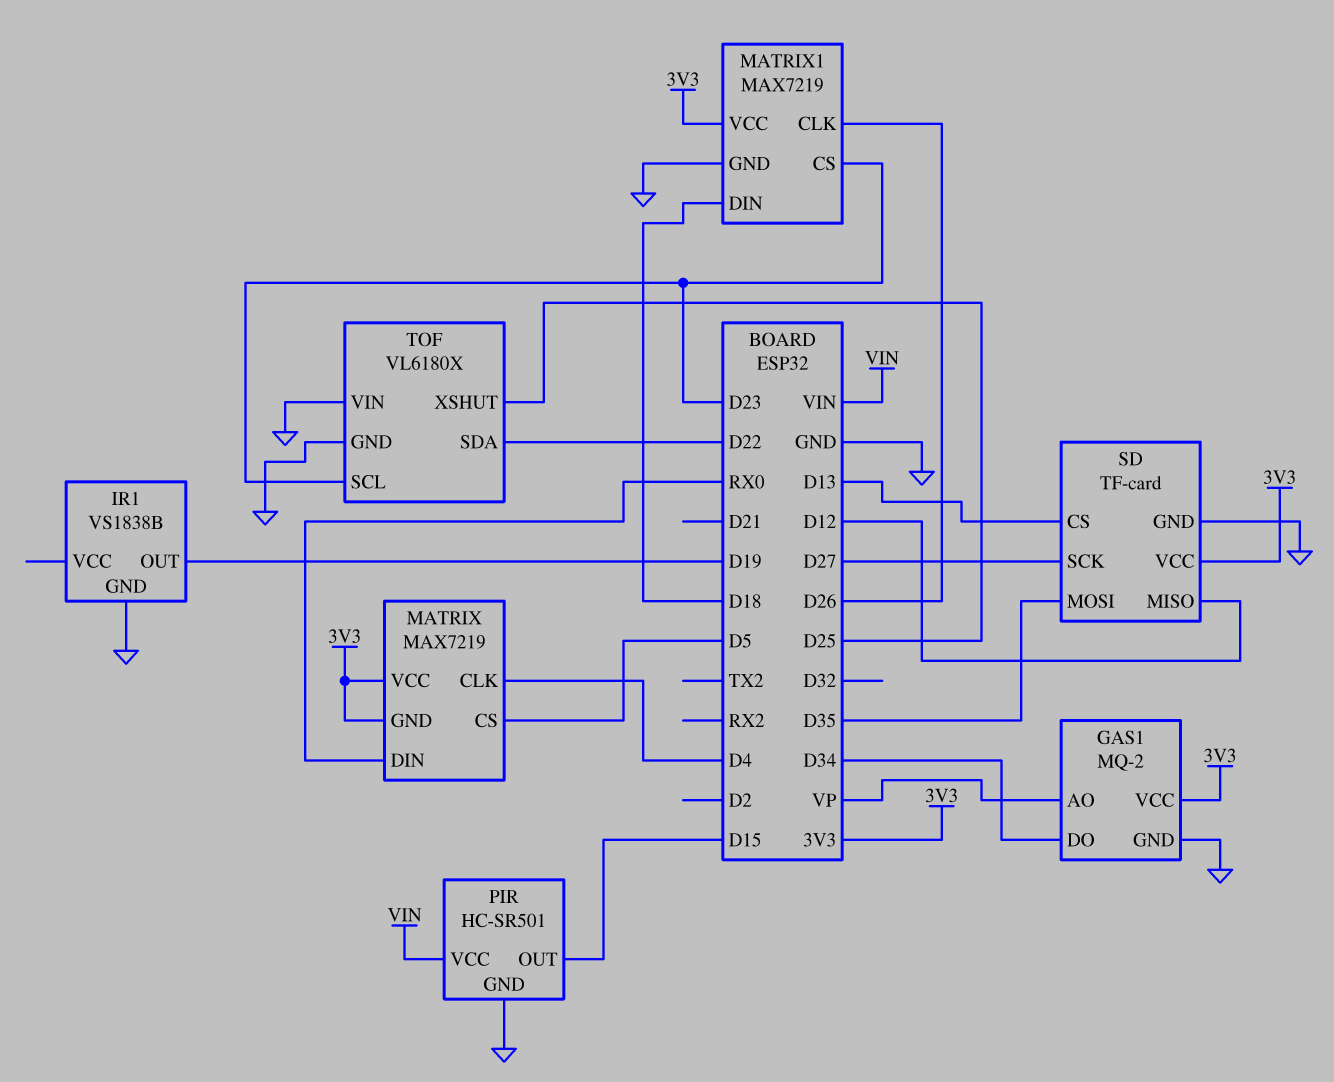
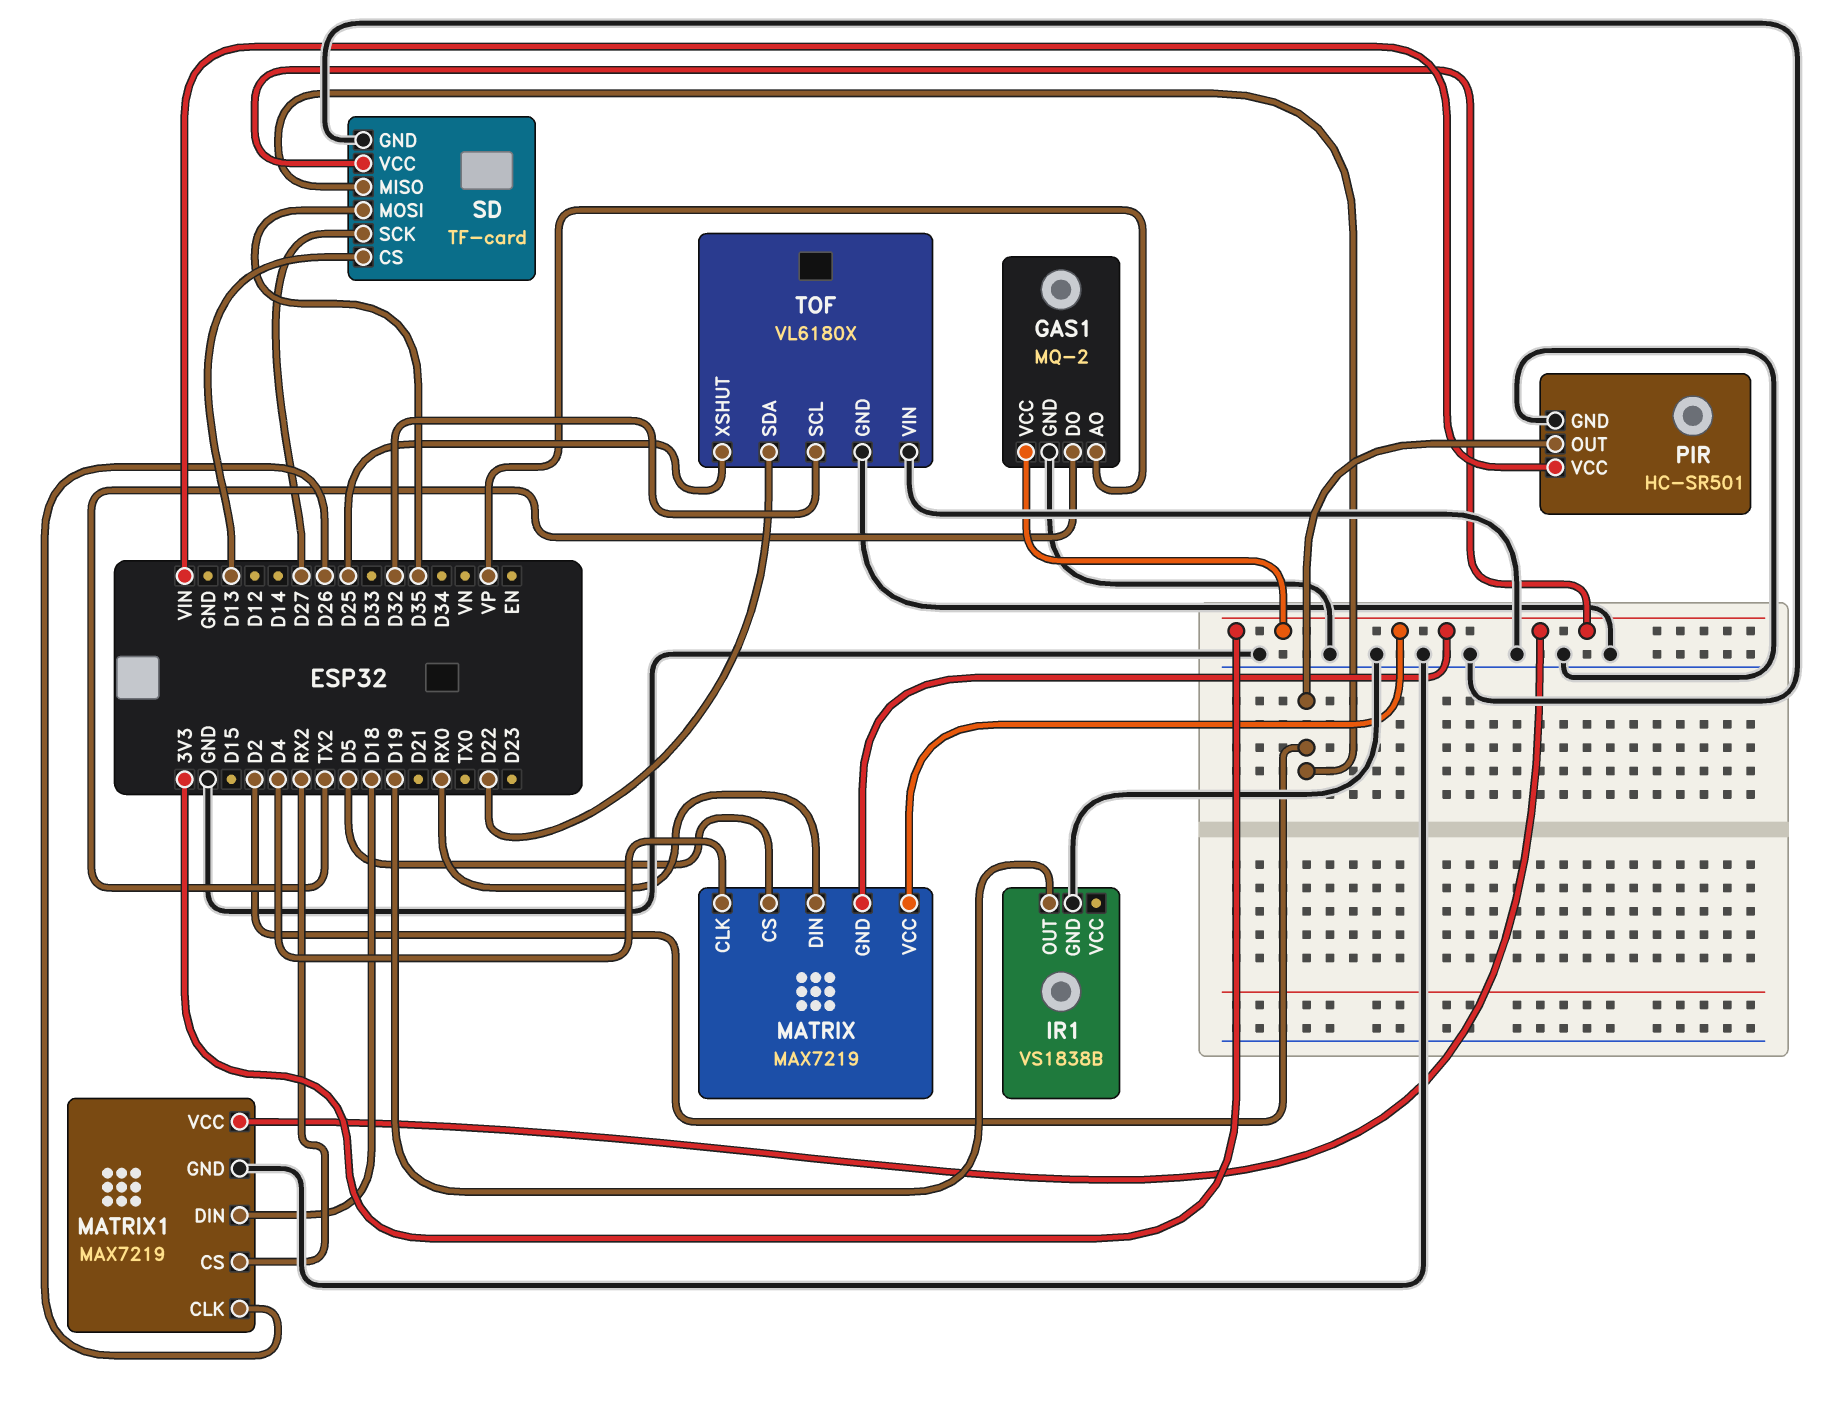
GAS1 pin DO: D34 -> TX2
MATRIX1 pin CS: D23 -> RX2
PIR pin OUT: D15 -> D2
SD pin MISO: D12 -> D2
TOF pin SCL: D23 -> D32

